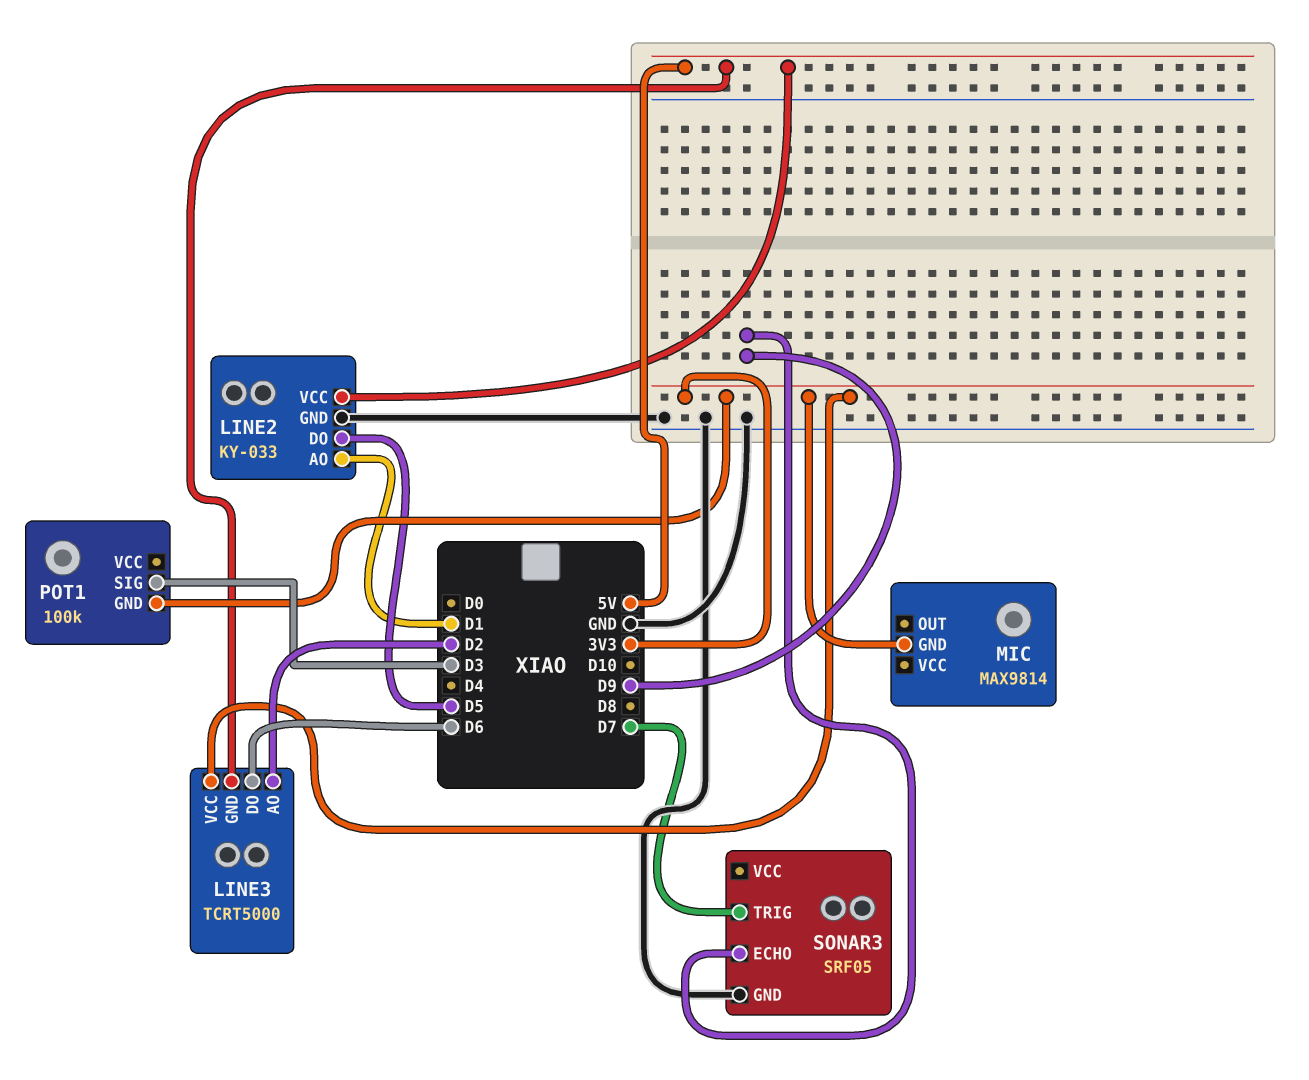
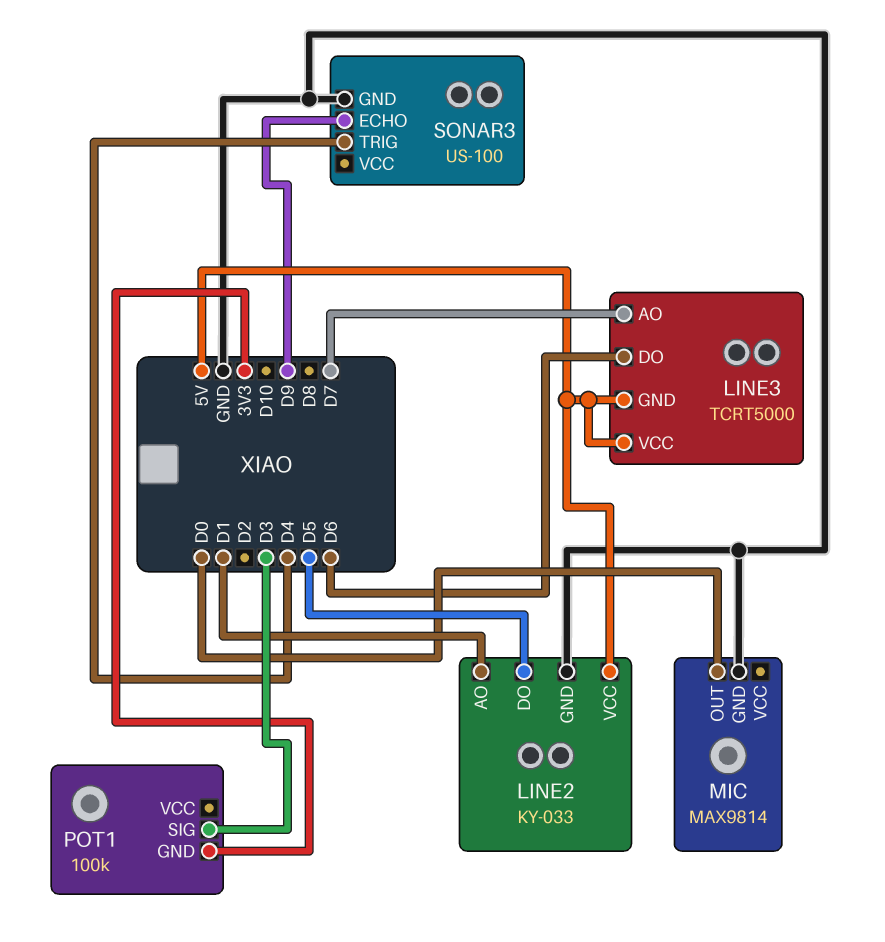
LINE3 pin AO: D2 -> D7
LINE3 pin VCC: 3V3 -> 5V
MIC pin GND: 3V3 -> GND
MIC pin OUT: none -> D0
SONAR3: SRF05 -> US-100
SONAR3 pin TRIG: D7 -> D4

